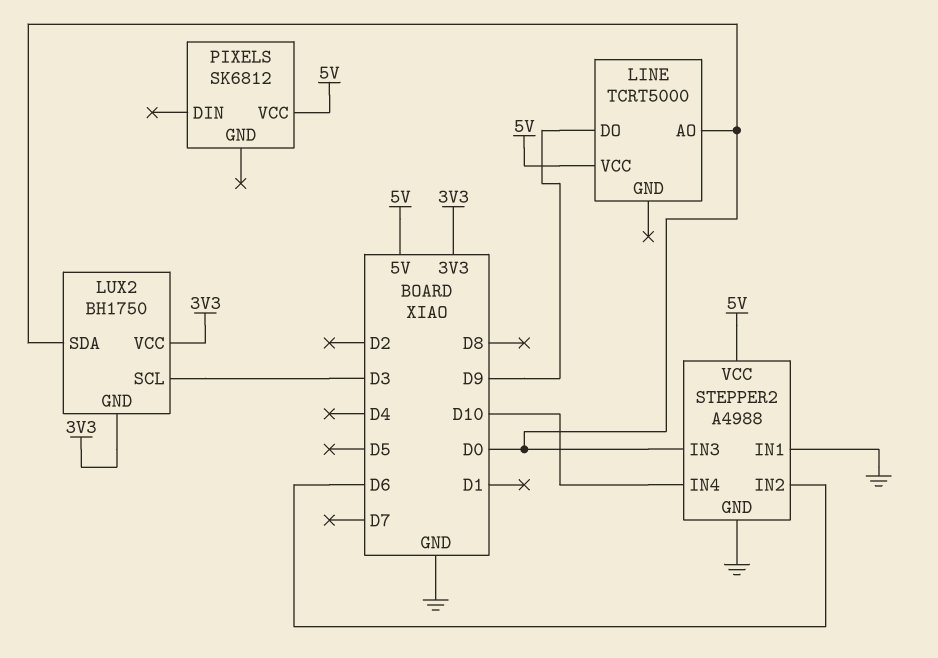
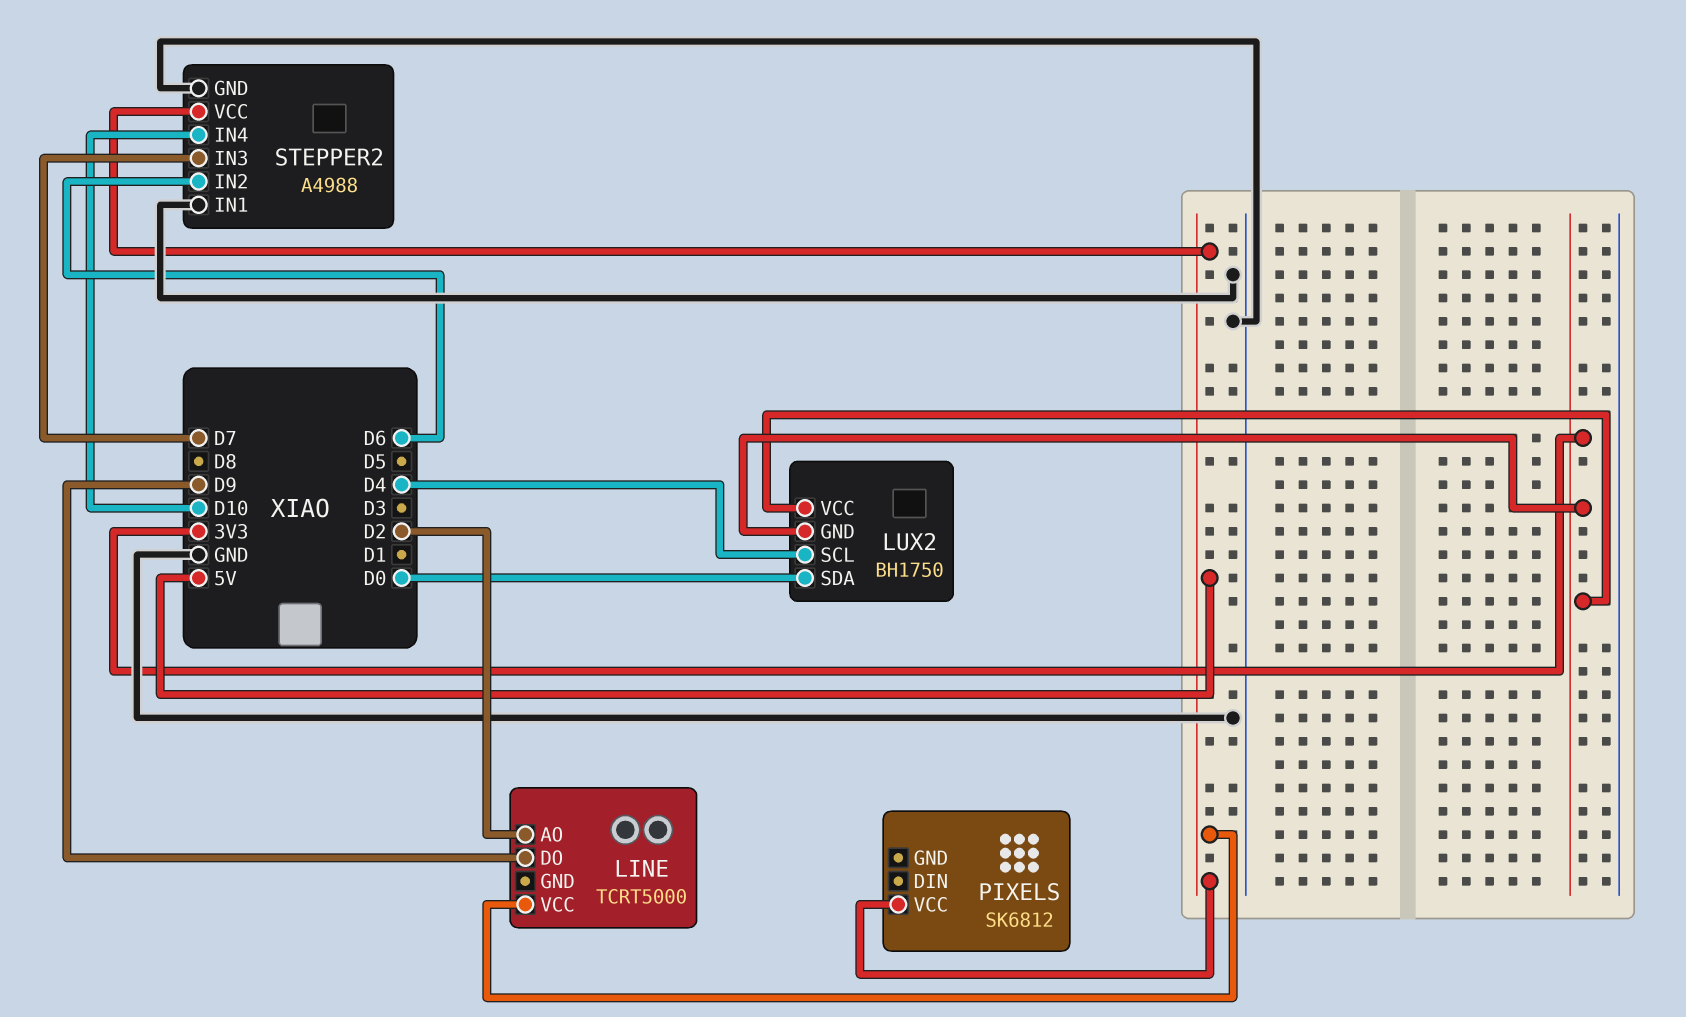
LINE pin AO: D0 -> D2
LUX2 pin SCL: D3 -> D4
STEPPER2 pin IN3: D0 -> D7

